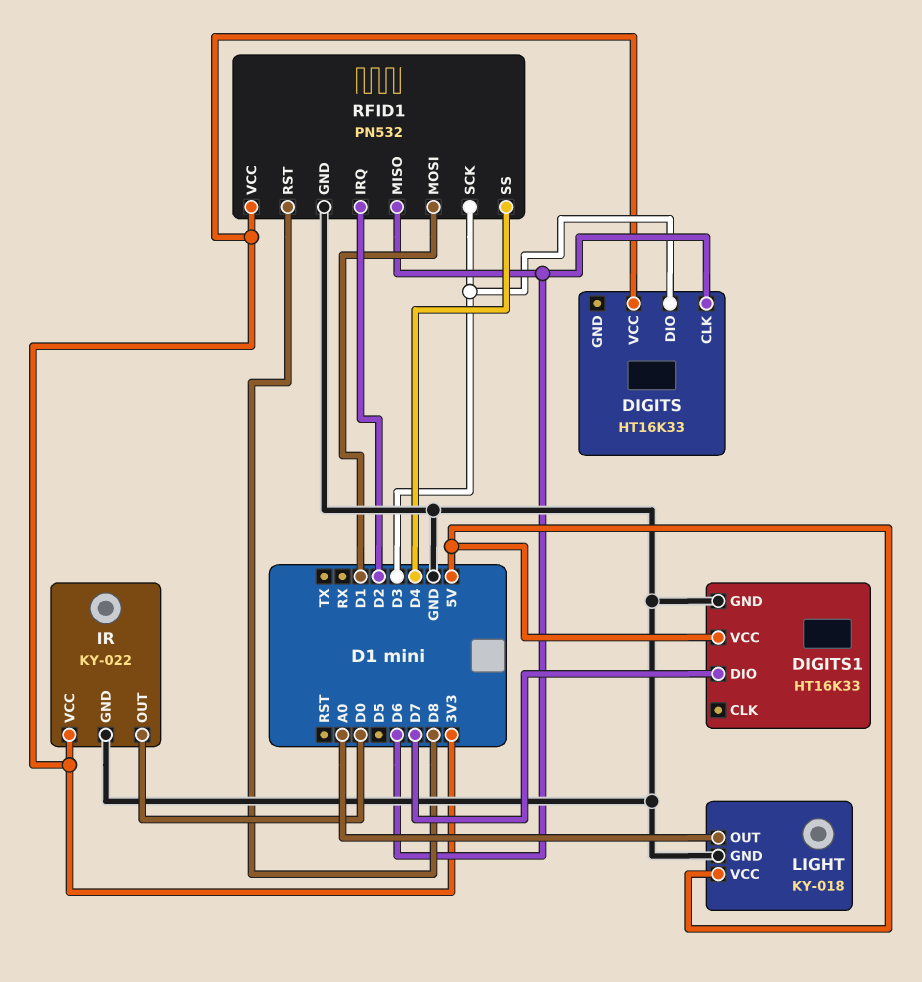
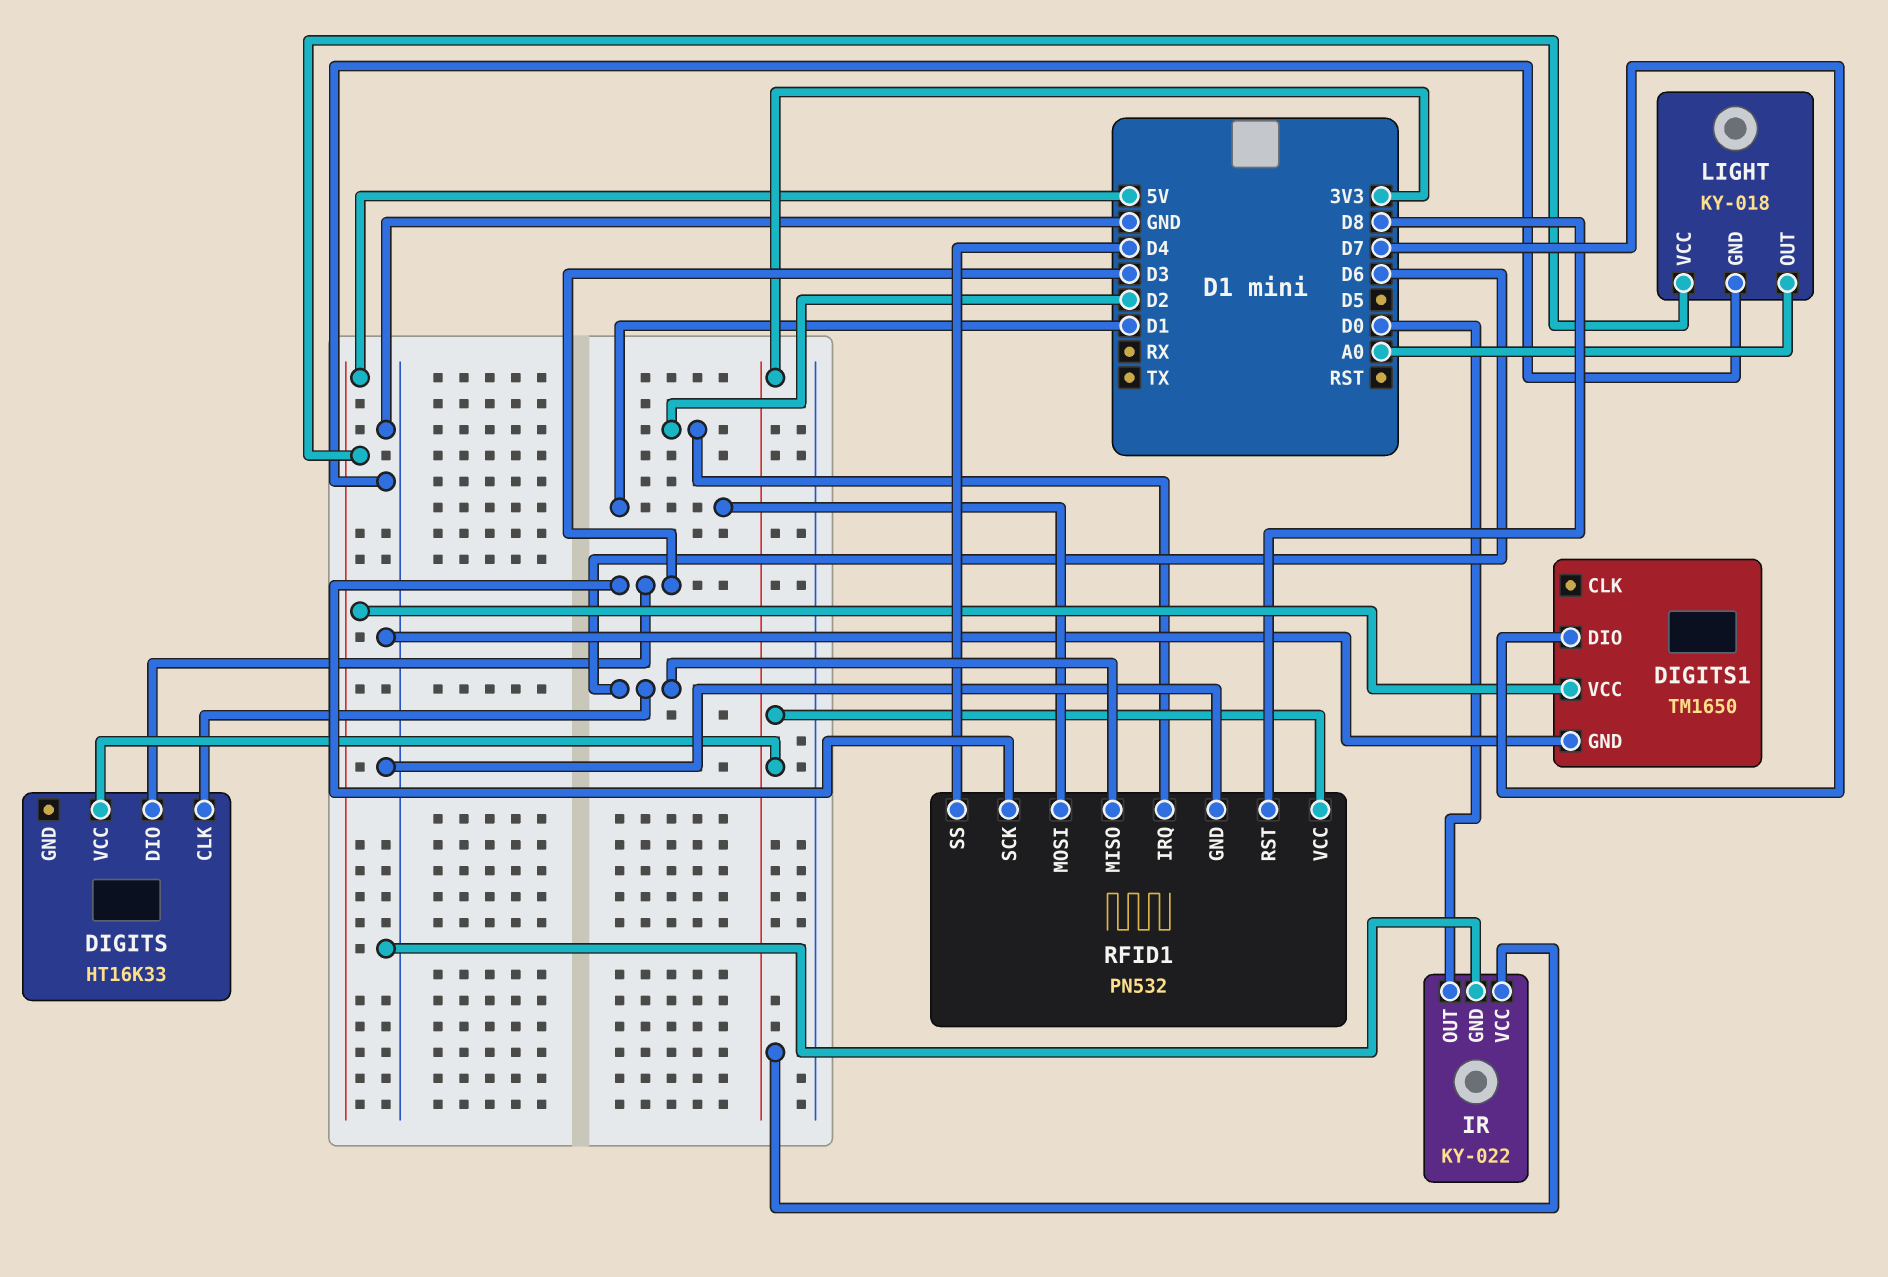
DIGITS1: HT16K33 -> TM1650

